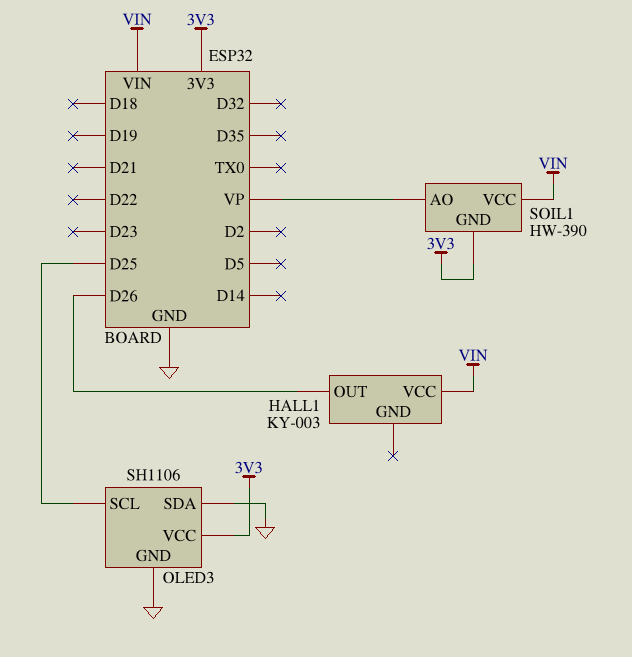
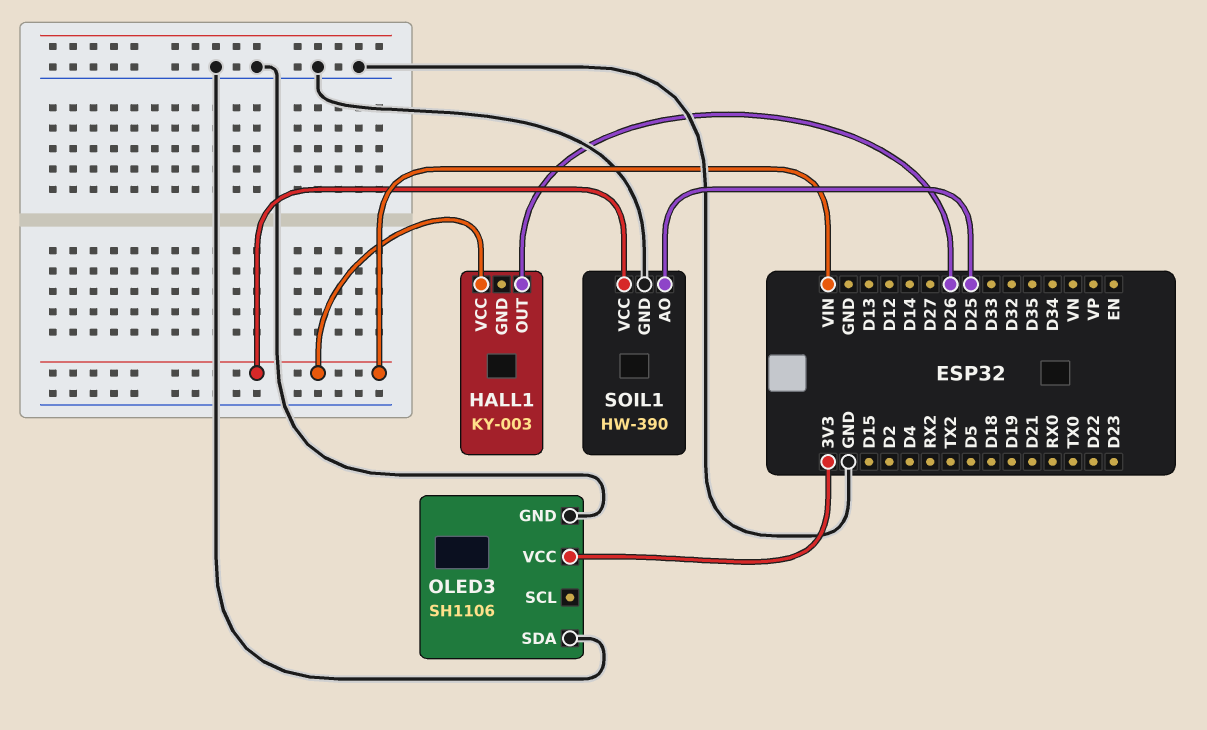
OLED3 pin SCL: D25 -> none
SOIL1 pin AO: VP -> D25
SOIL1 pin GND: 3V3 -> GND

